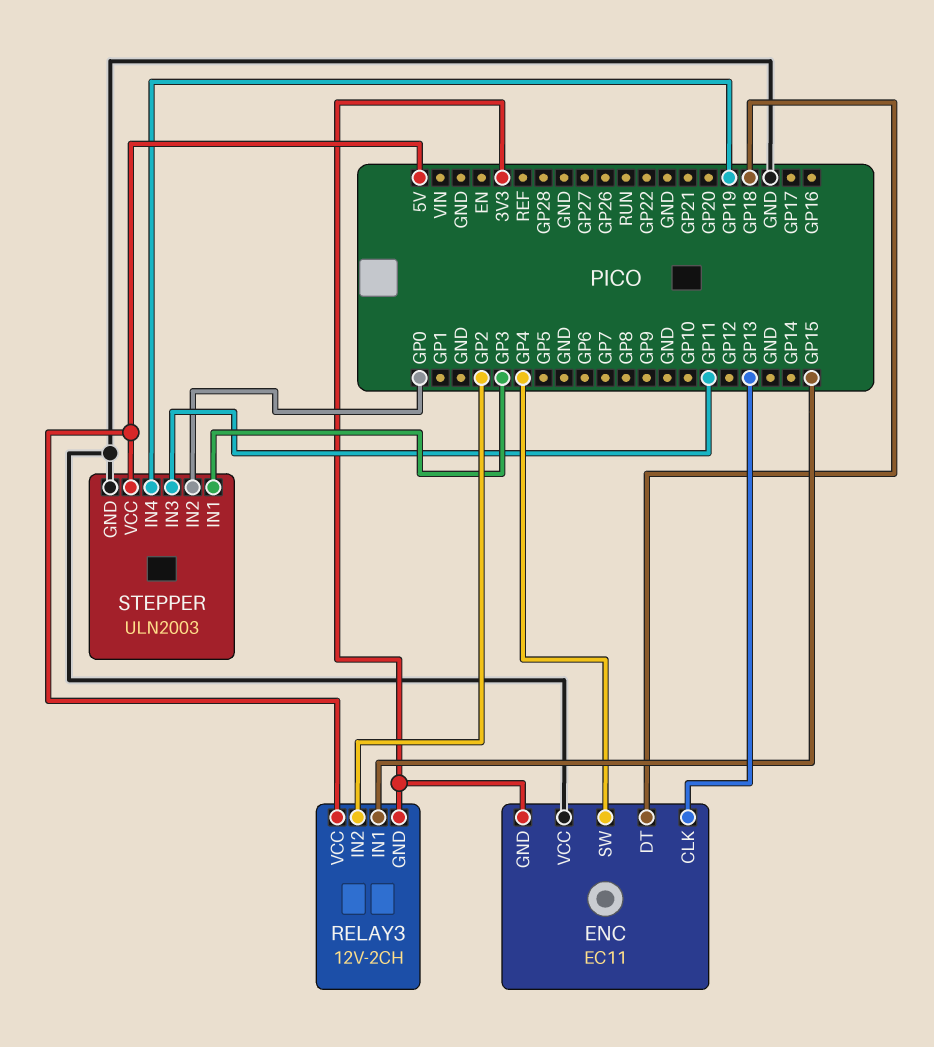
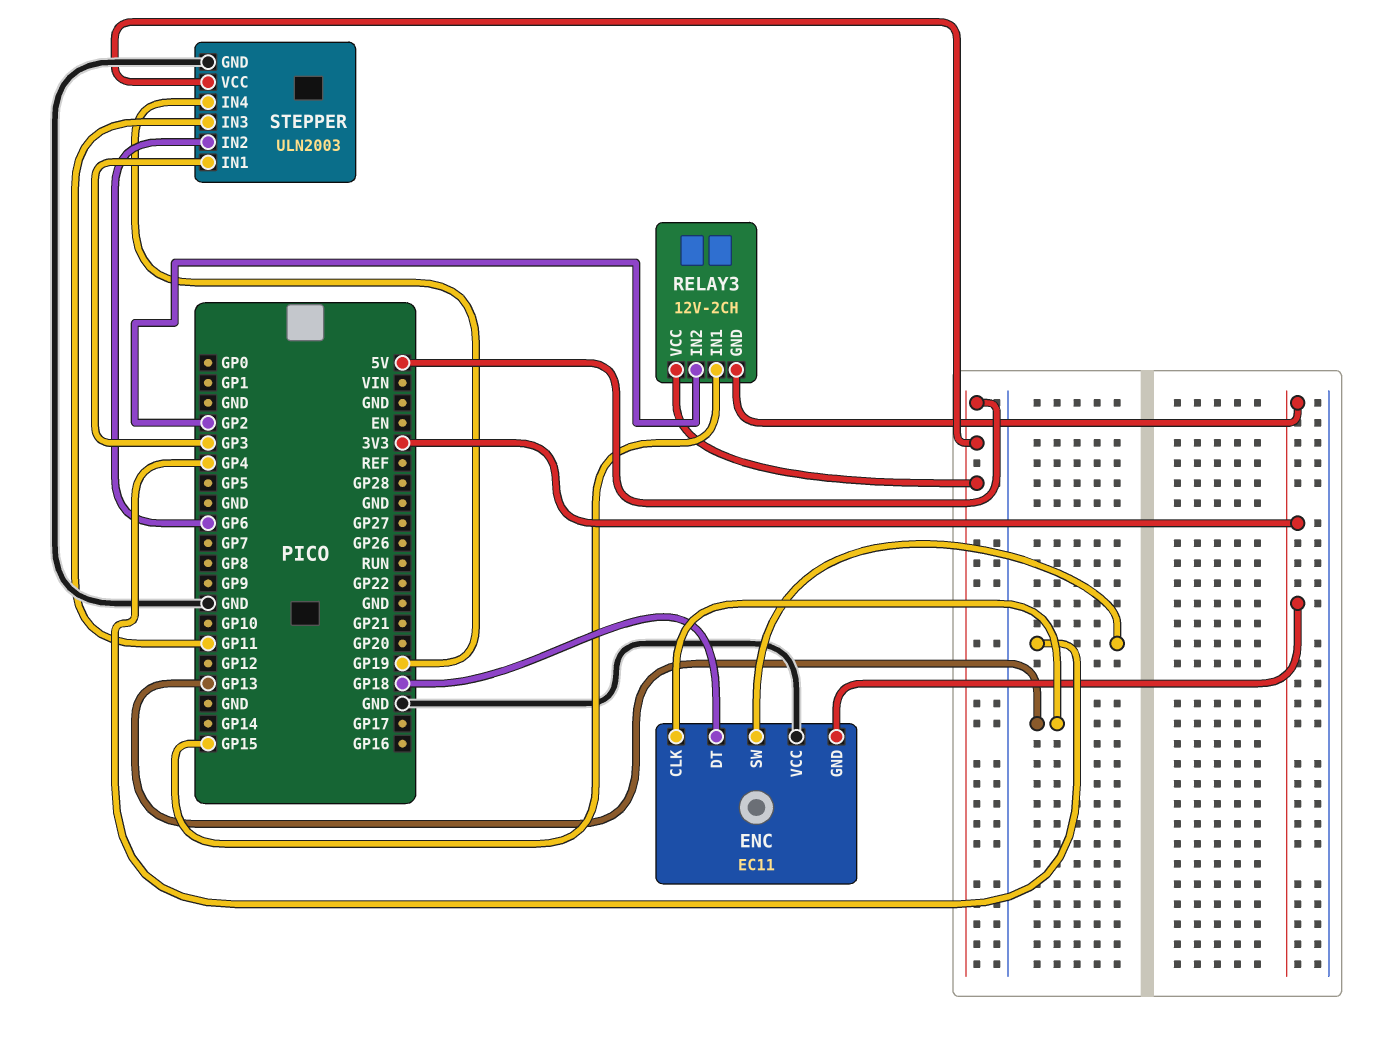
STEPPER pin IN2: GP0 -> GP6

